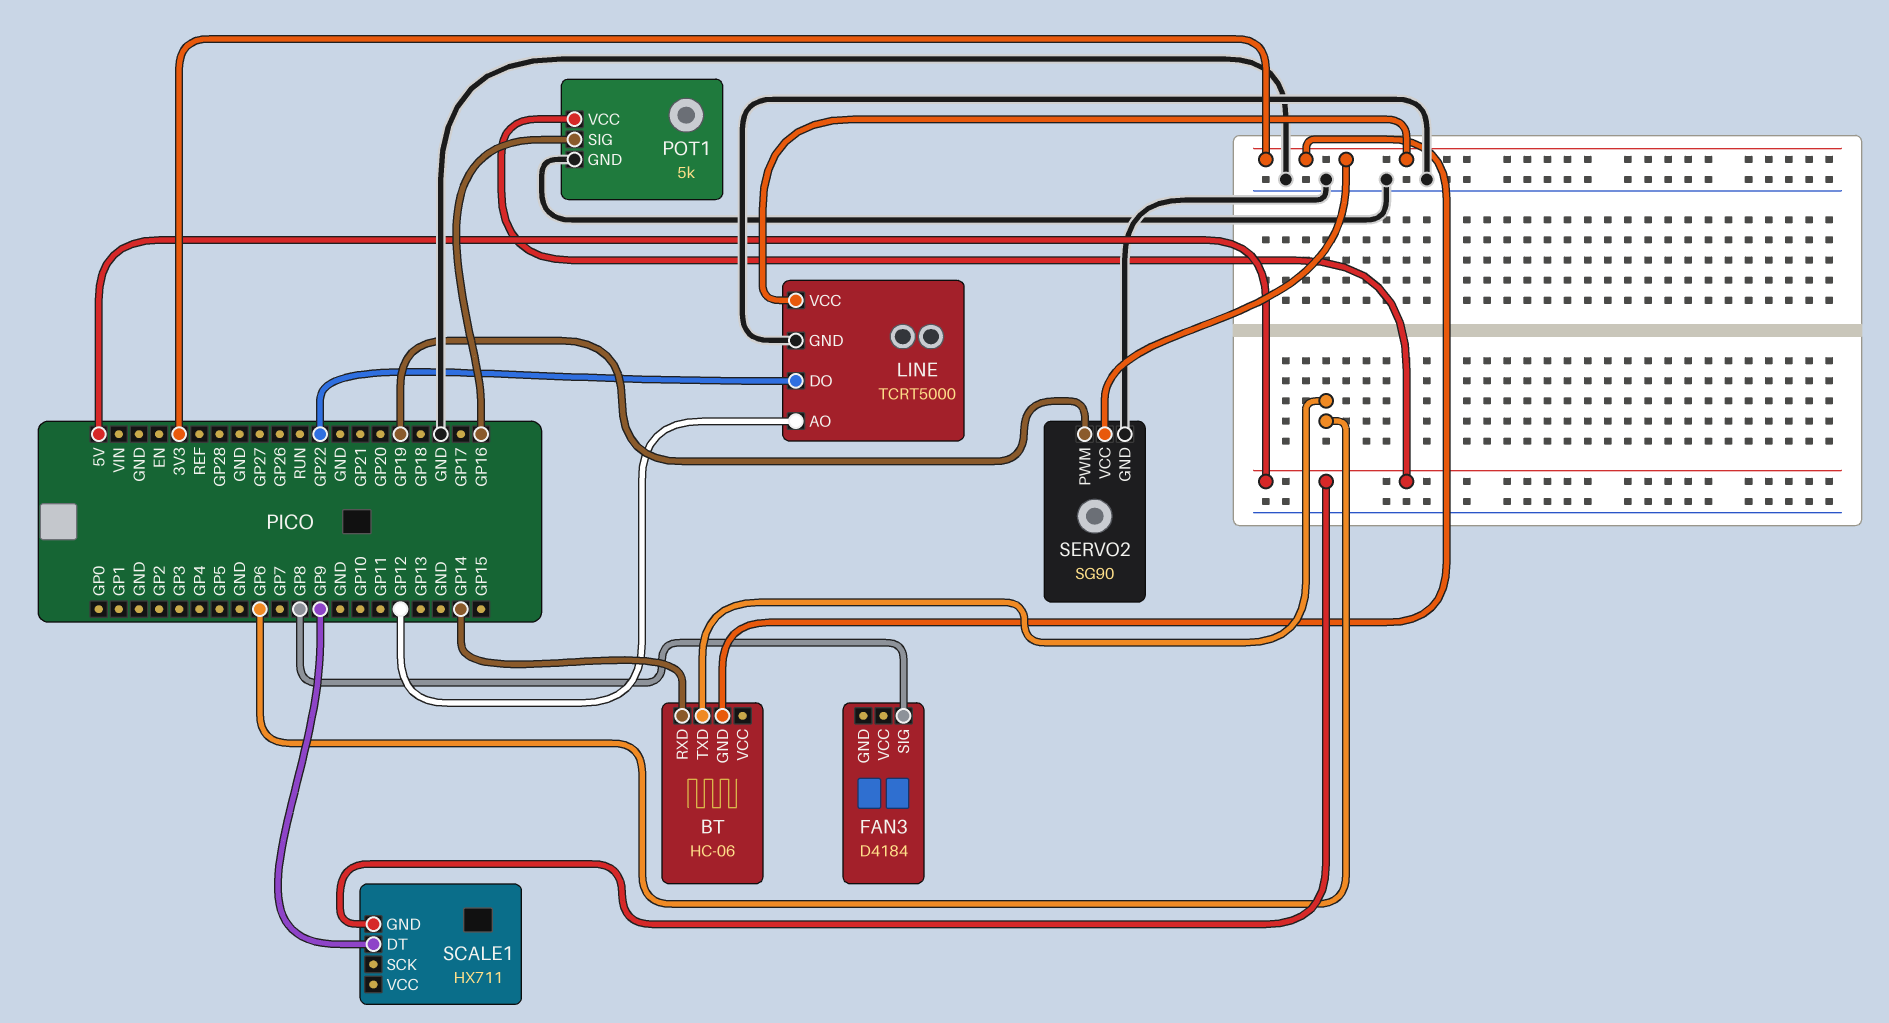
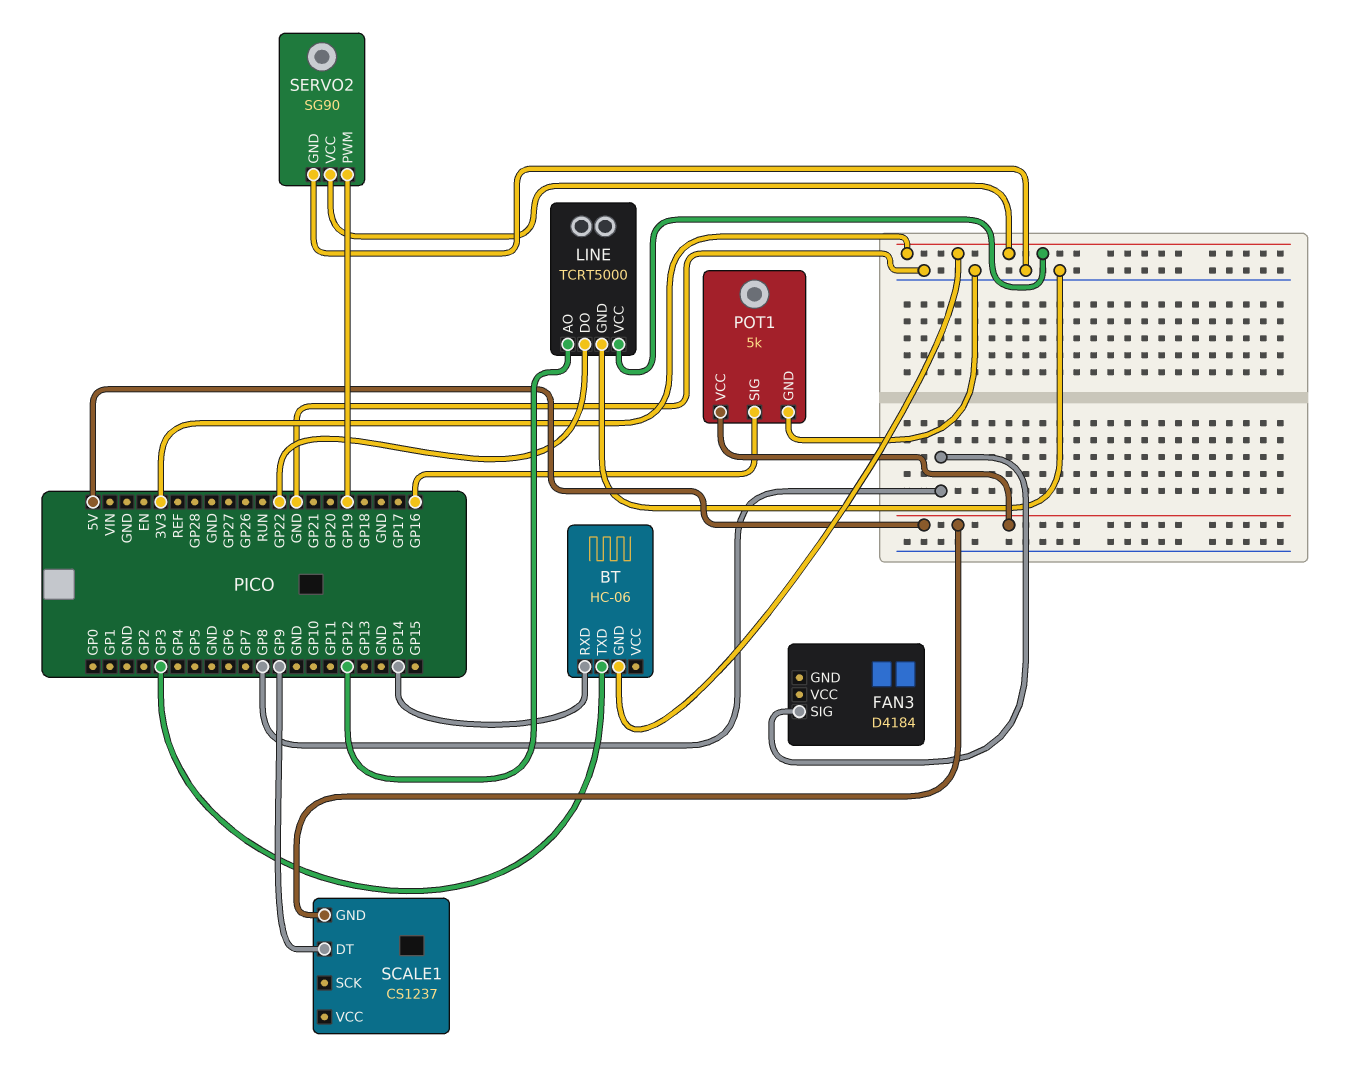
BT pin TXD: GP6 -> GP3
SCALE1: HX711 -> CS1237

